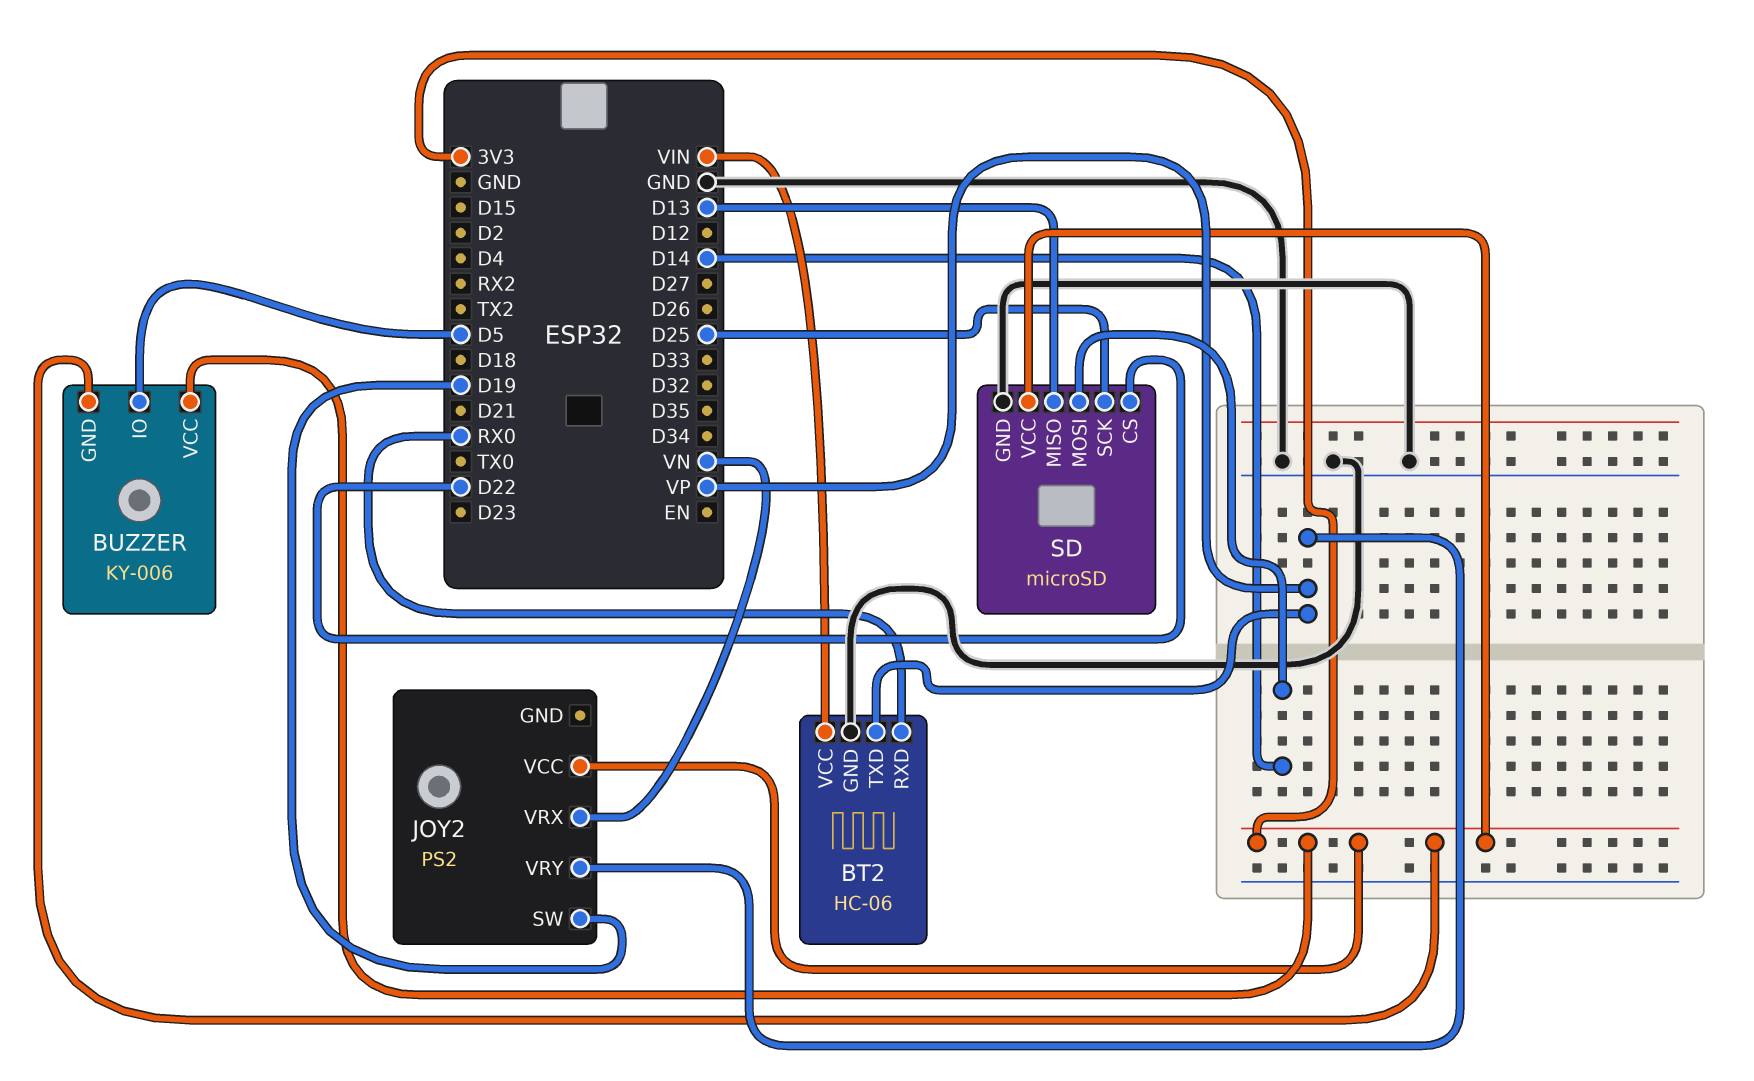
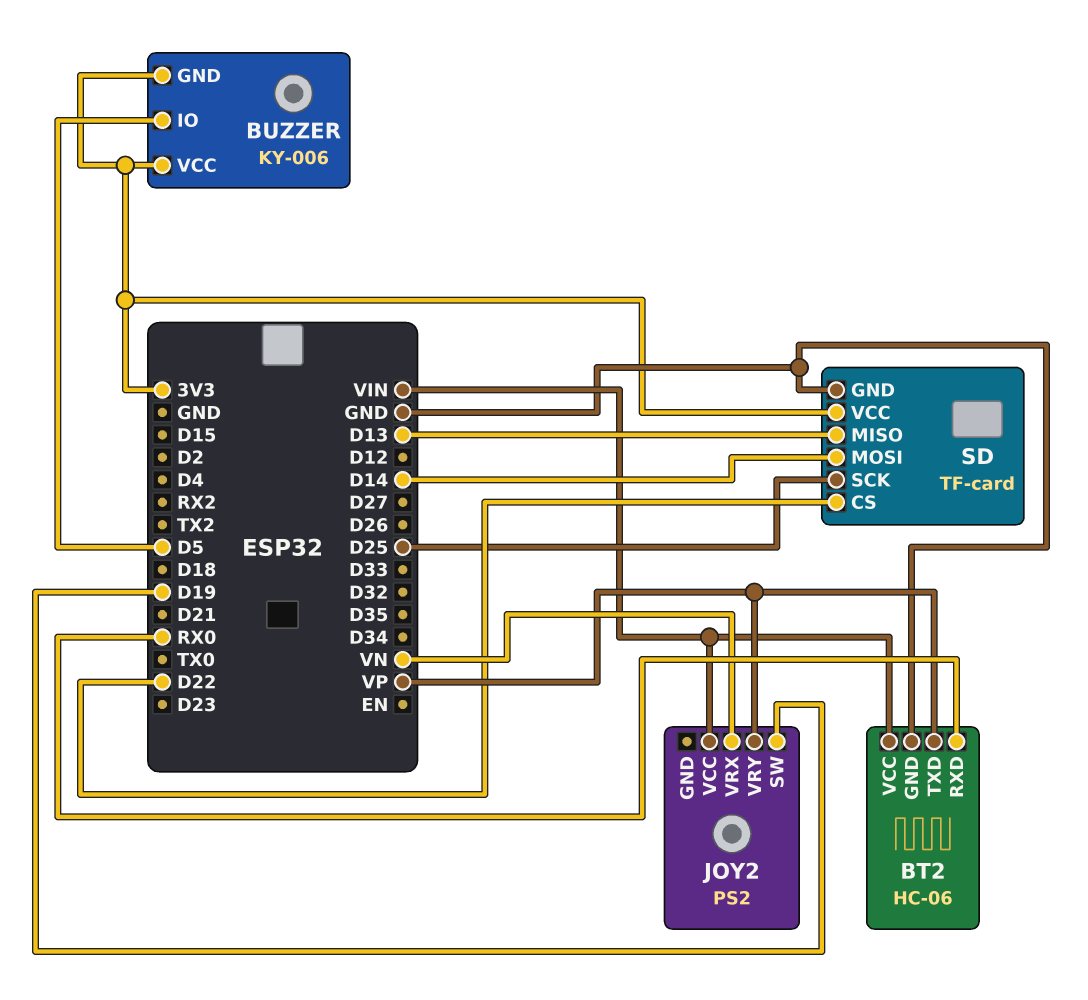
JOY2 pin VCC: 3V3 -> VIN
SD: microSD -> TF-card

